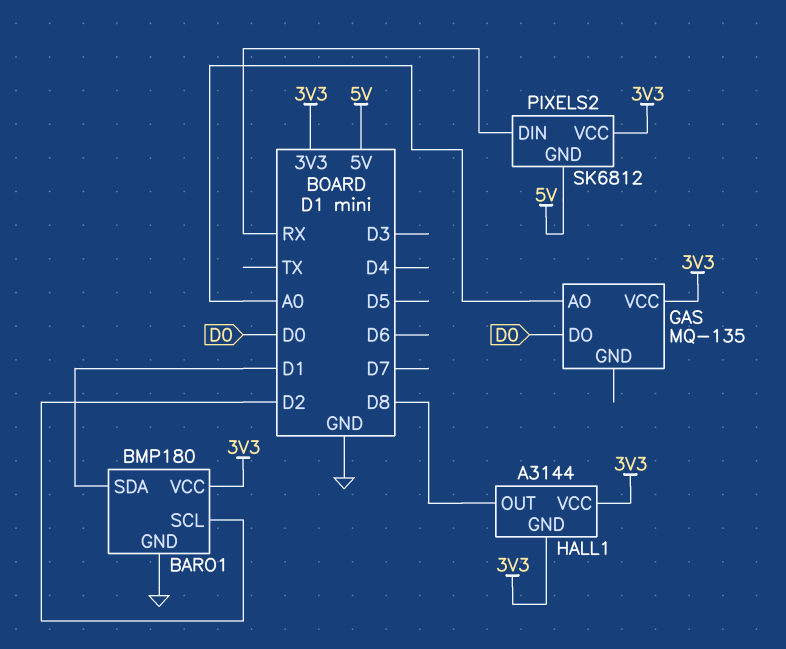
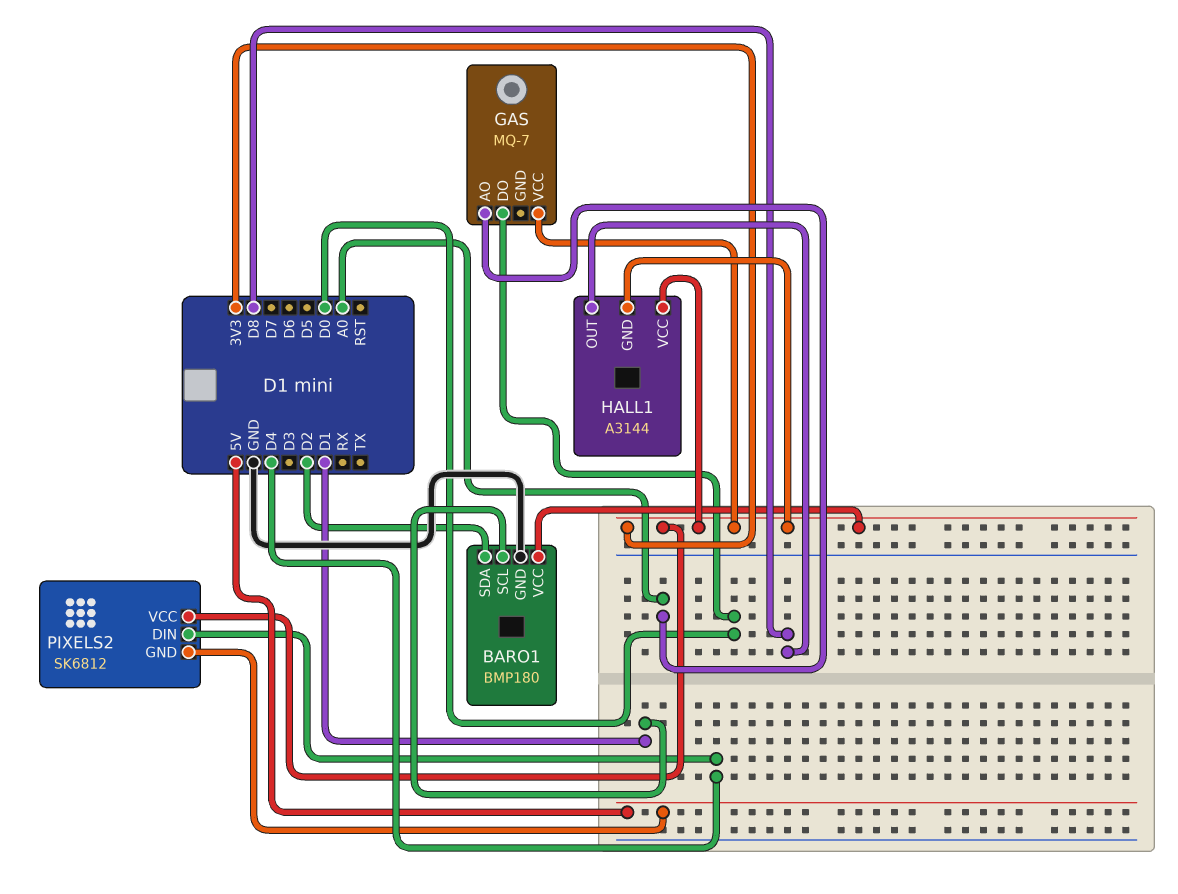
BARO1 pin SCL: D2 -> D1
BARO1 pin SDA: D1 -> D2
GAS: MQ-135 -> MQ-7
PIXELS2 pin DIN: RX -> D4

